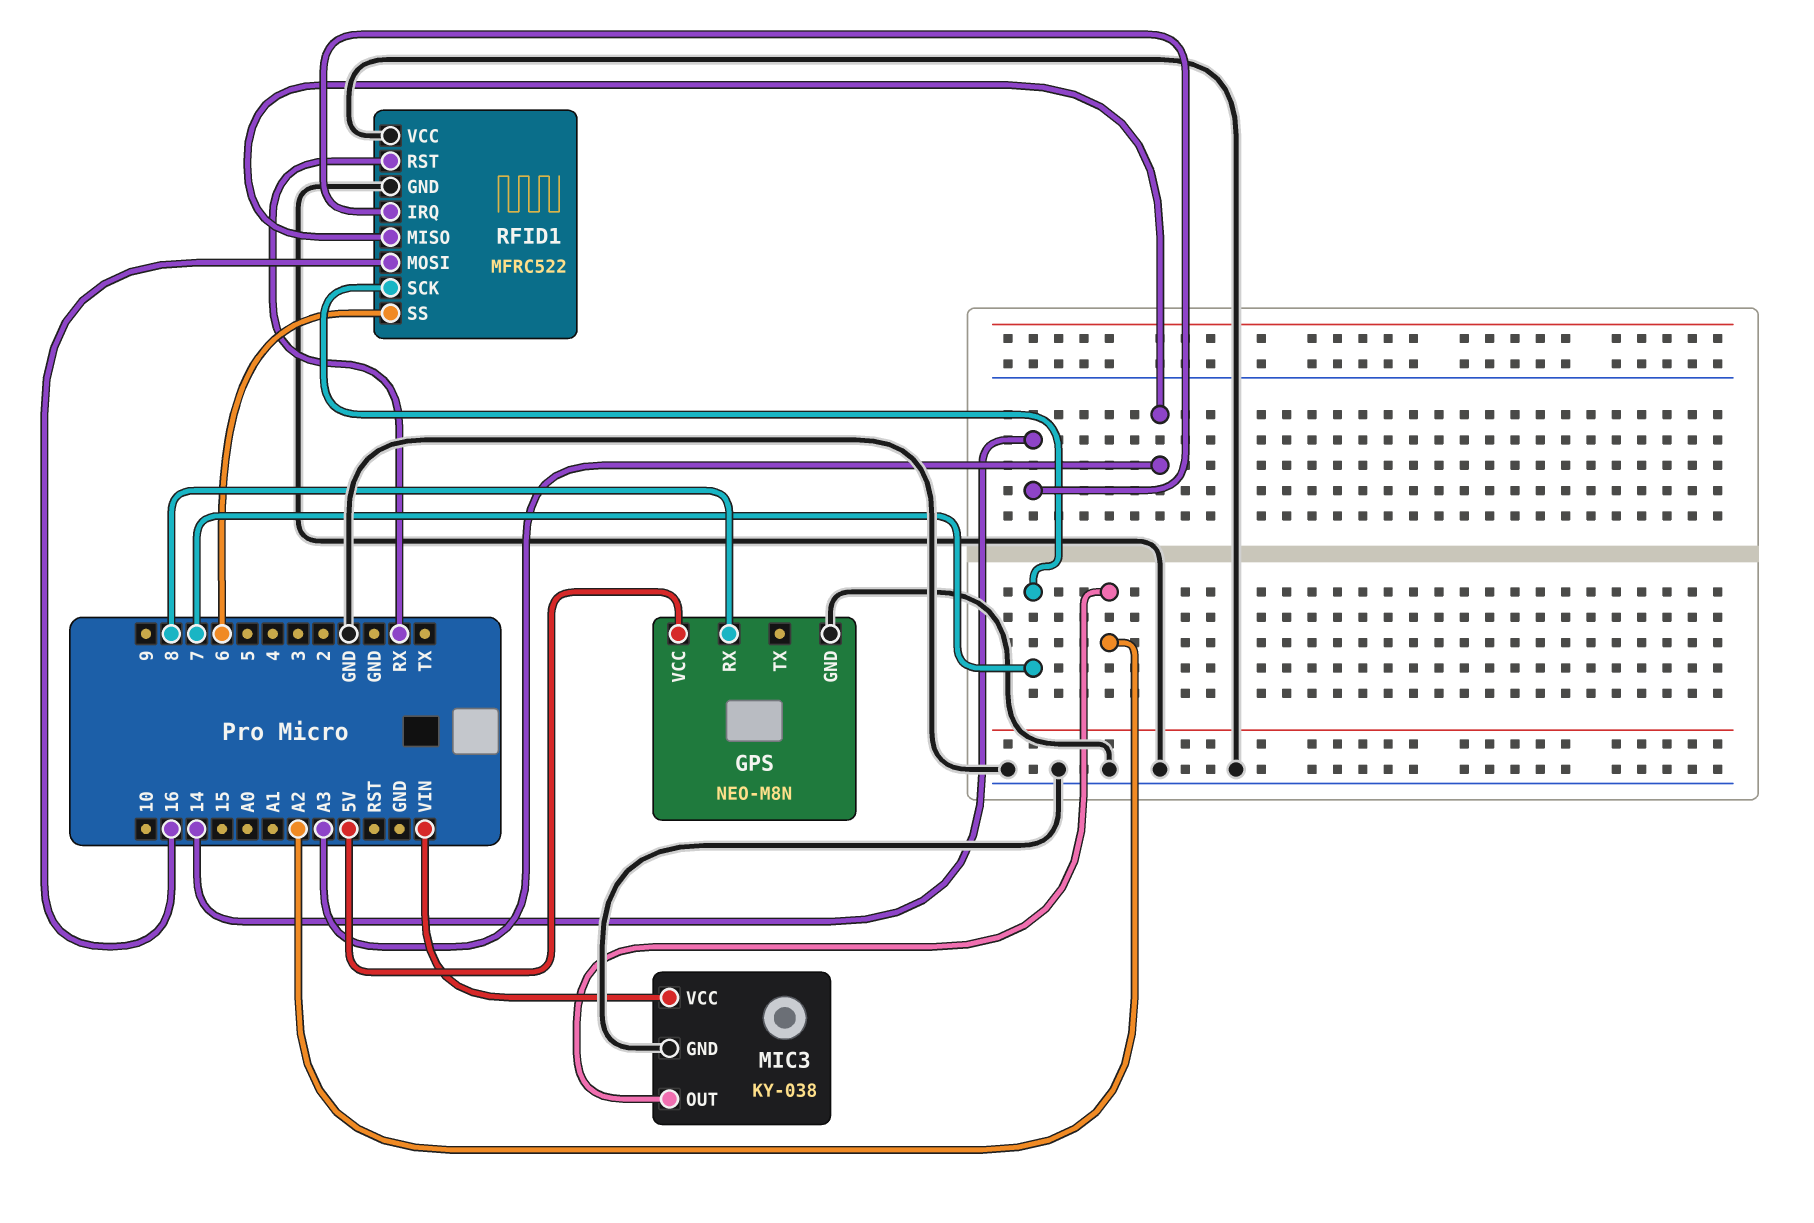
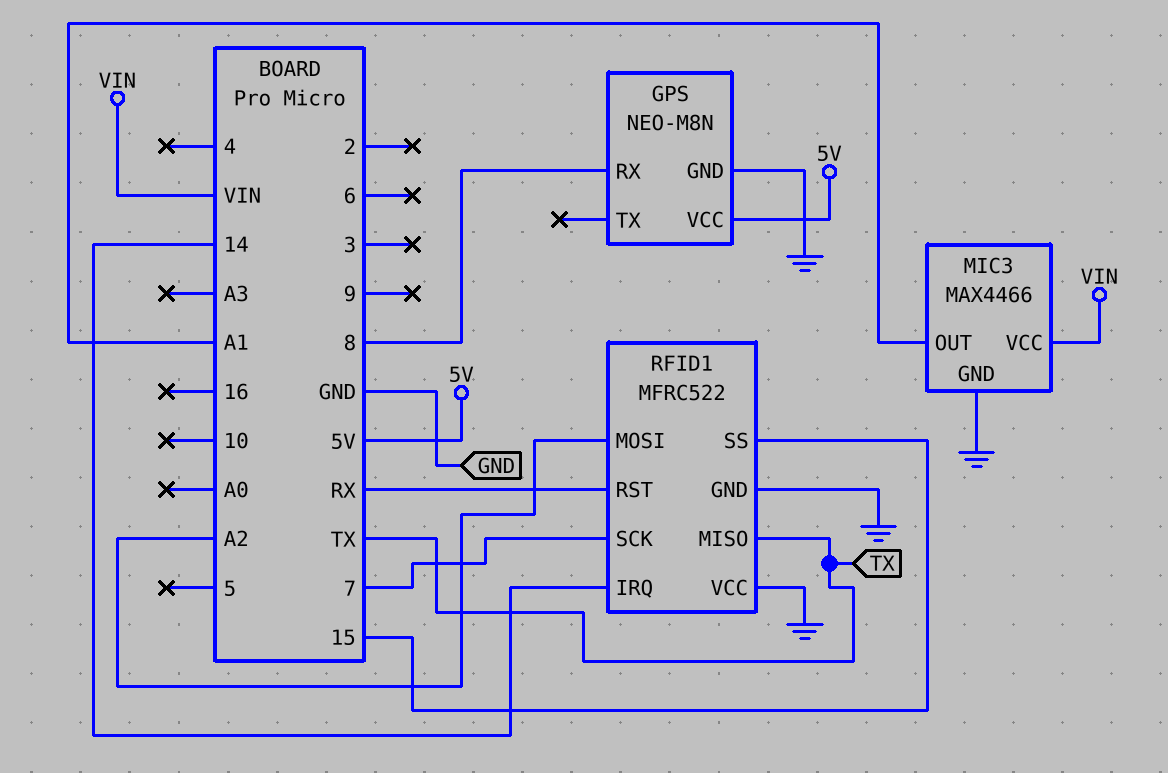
MIC3: KY-038 -> MAX4466
MIC3 pin OUT: A2 -> A1
RFID1 pin MISO: A3 -> TX
RFID1 pin MOSI: 16 -> A2
RFID1 pin SS: 6 -> 15

